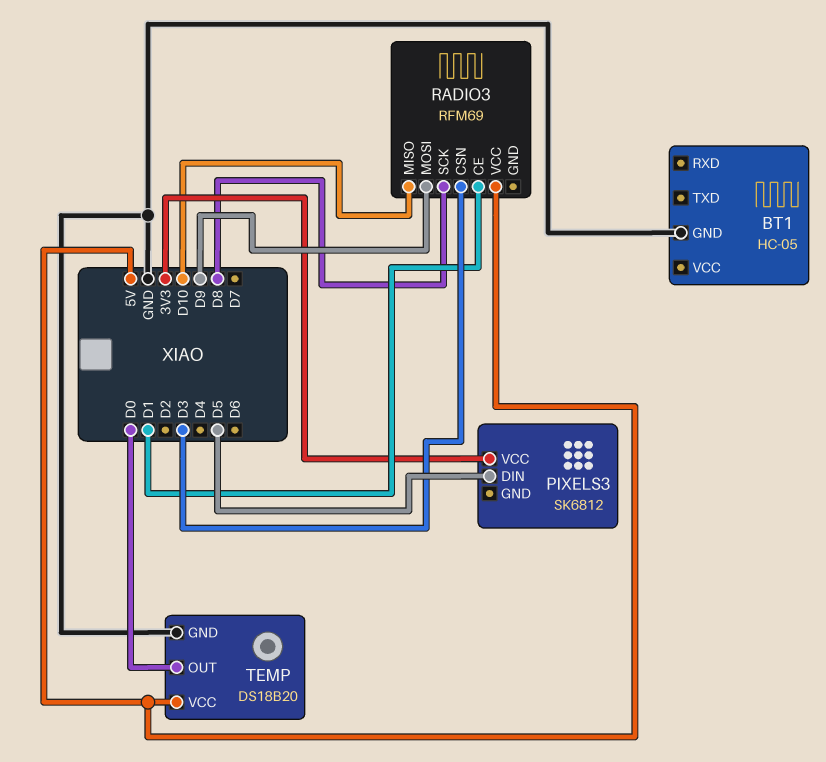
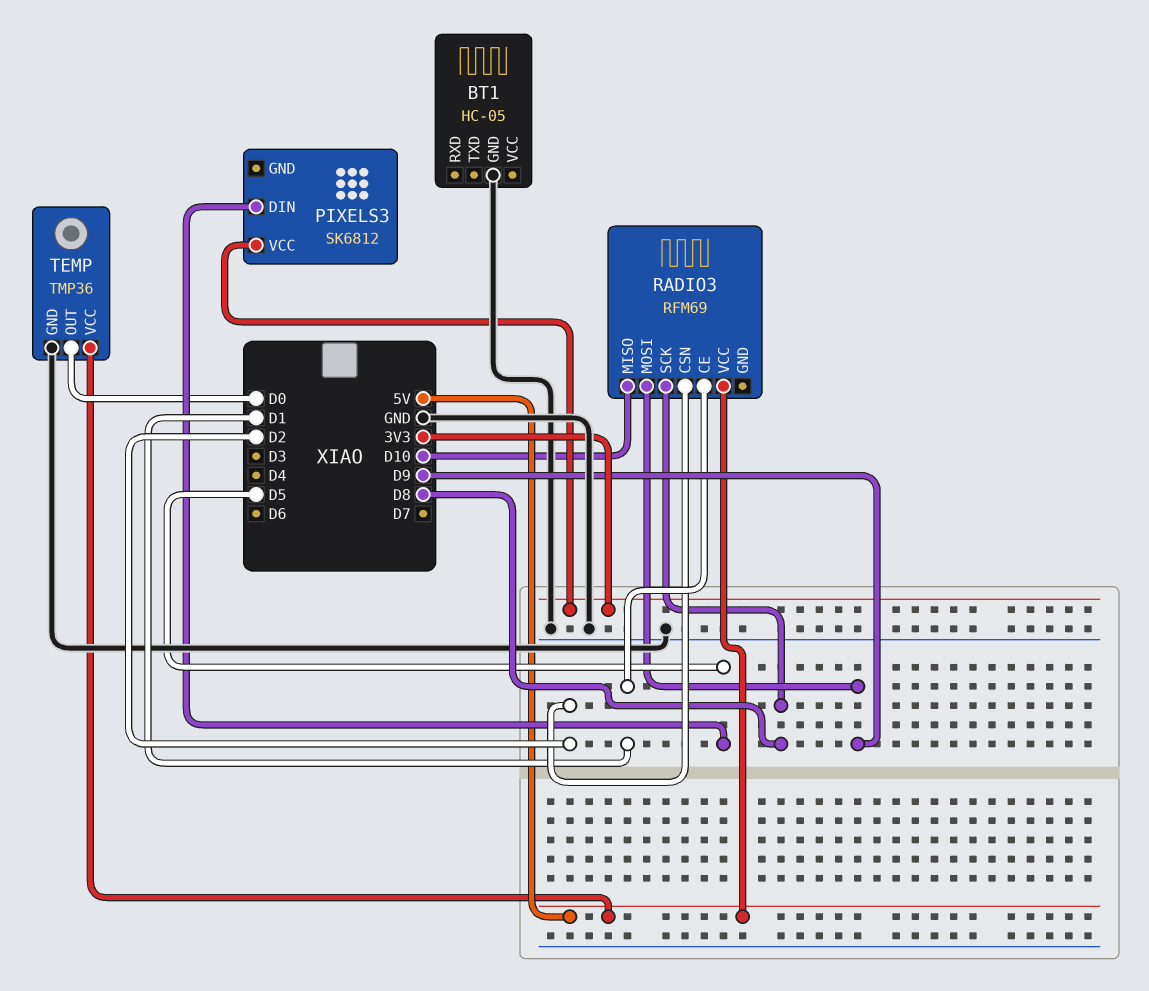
RADIO3 pin CSN: D3 -> D2
TEMP: DS18B20 -> TMP36

